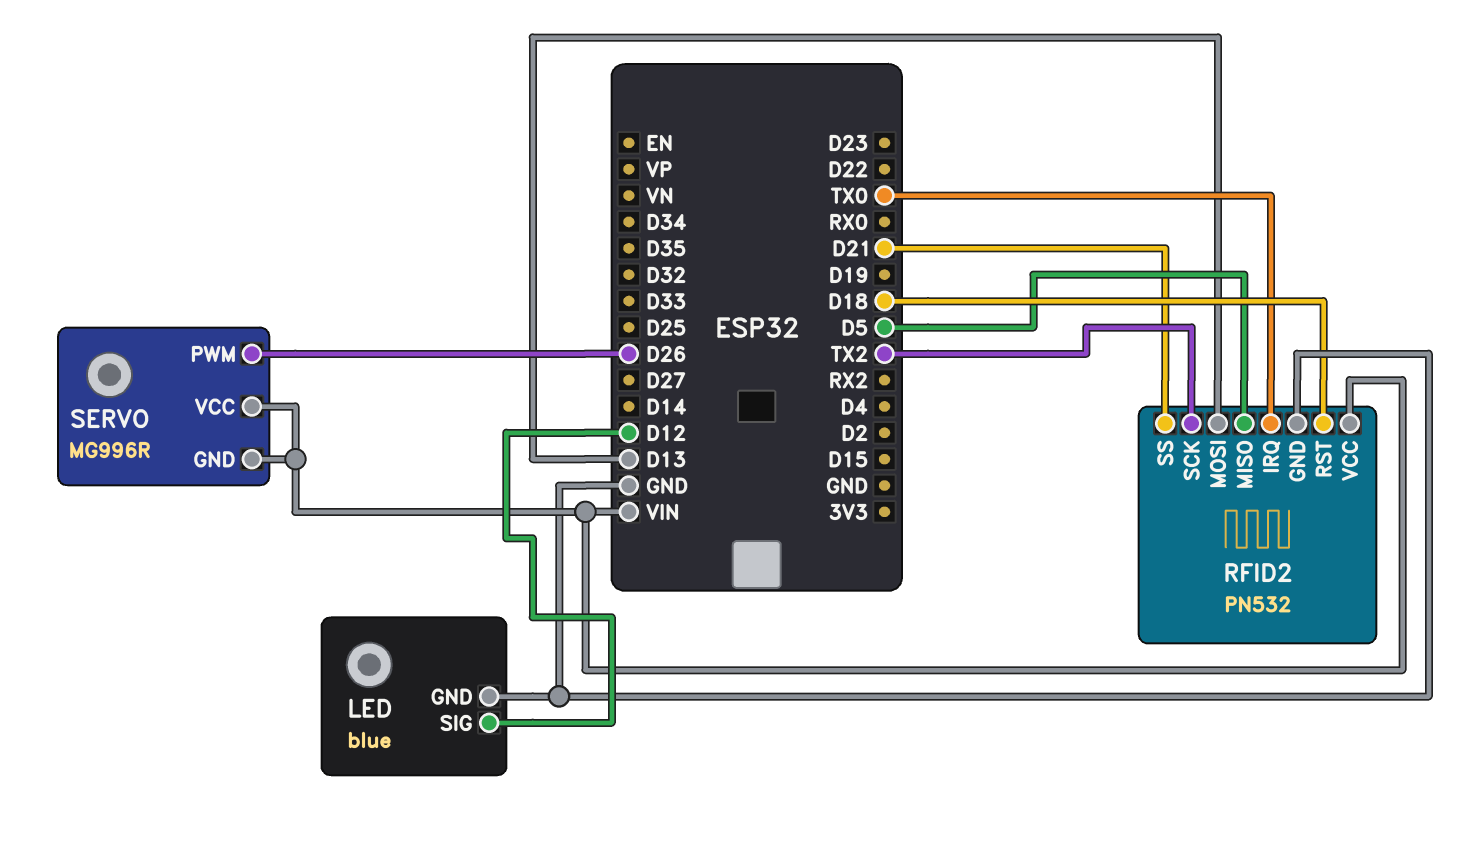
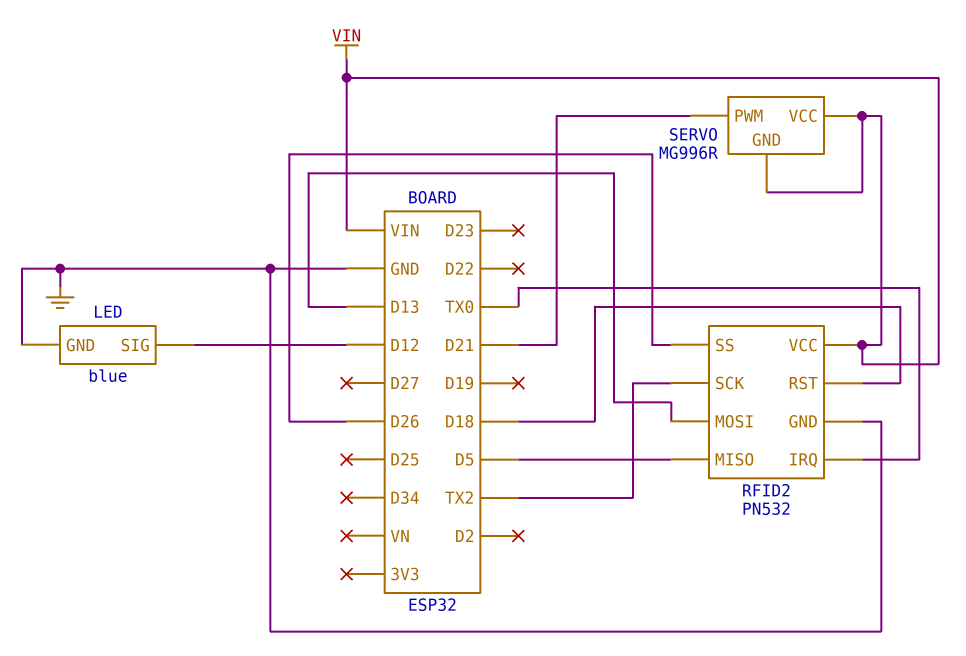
RFID2 pin SS: D21 -> D26
SERVO pin PWM: D26 -> D21

